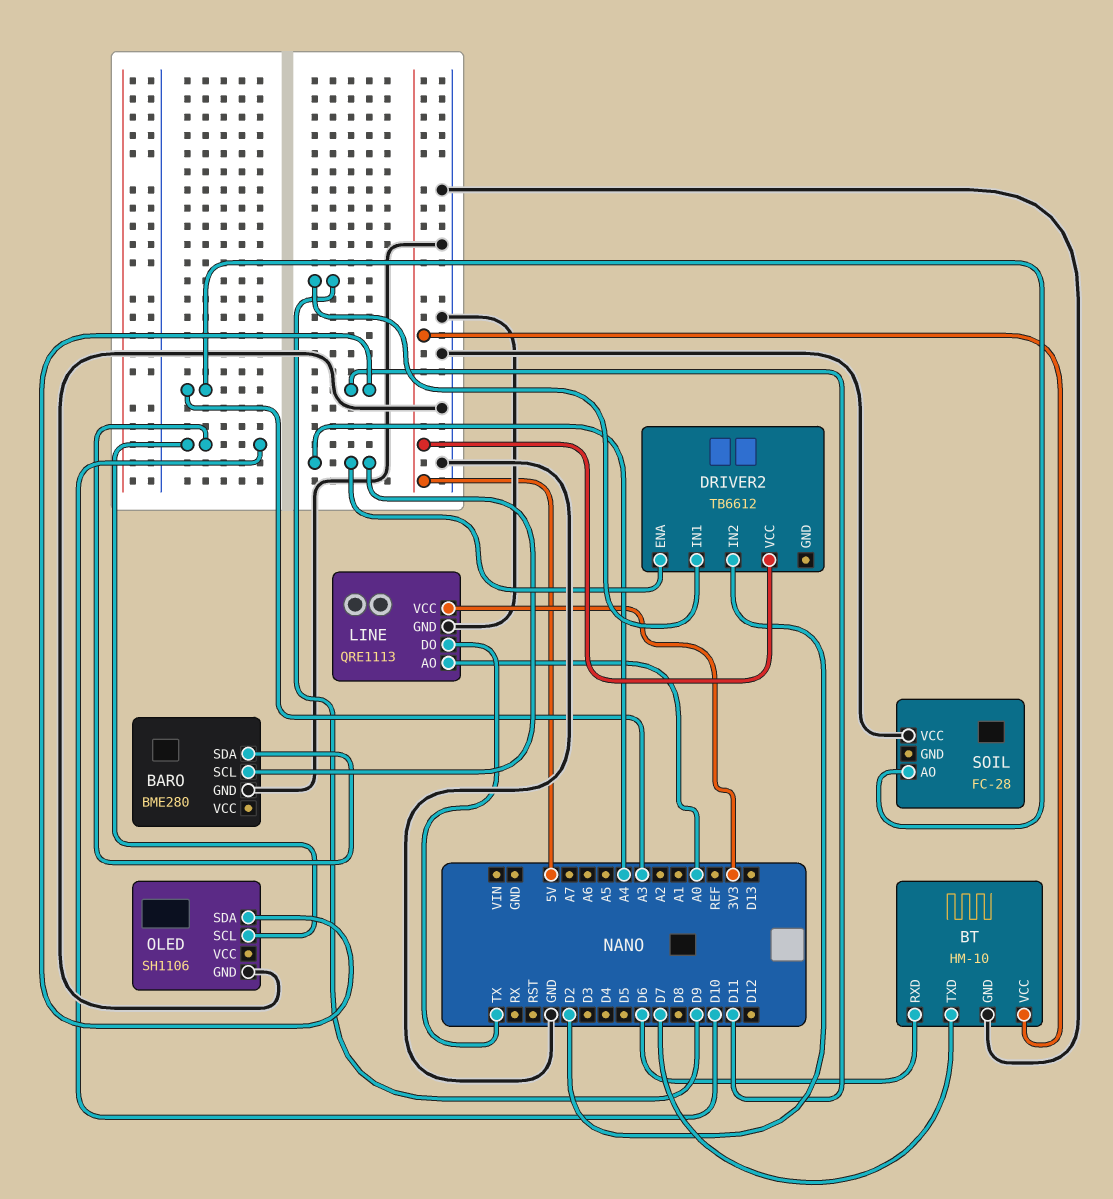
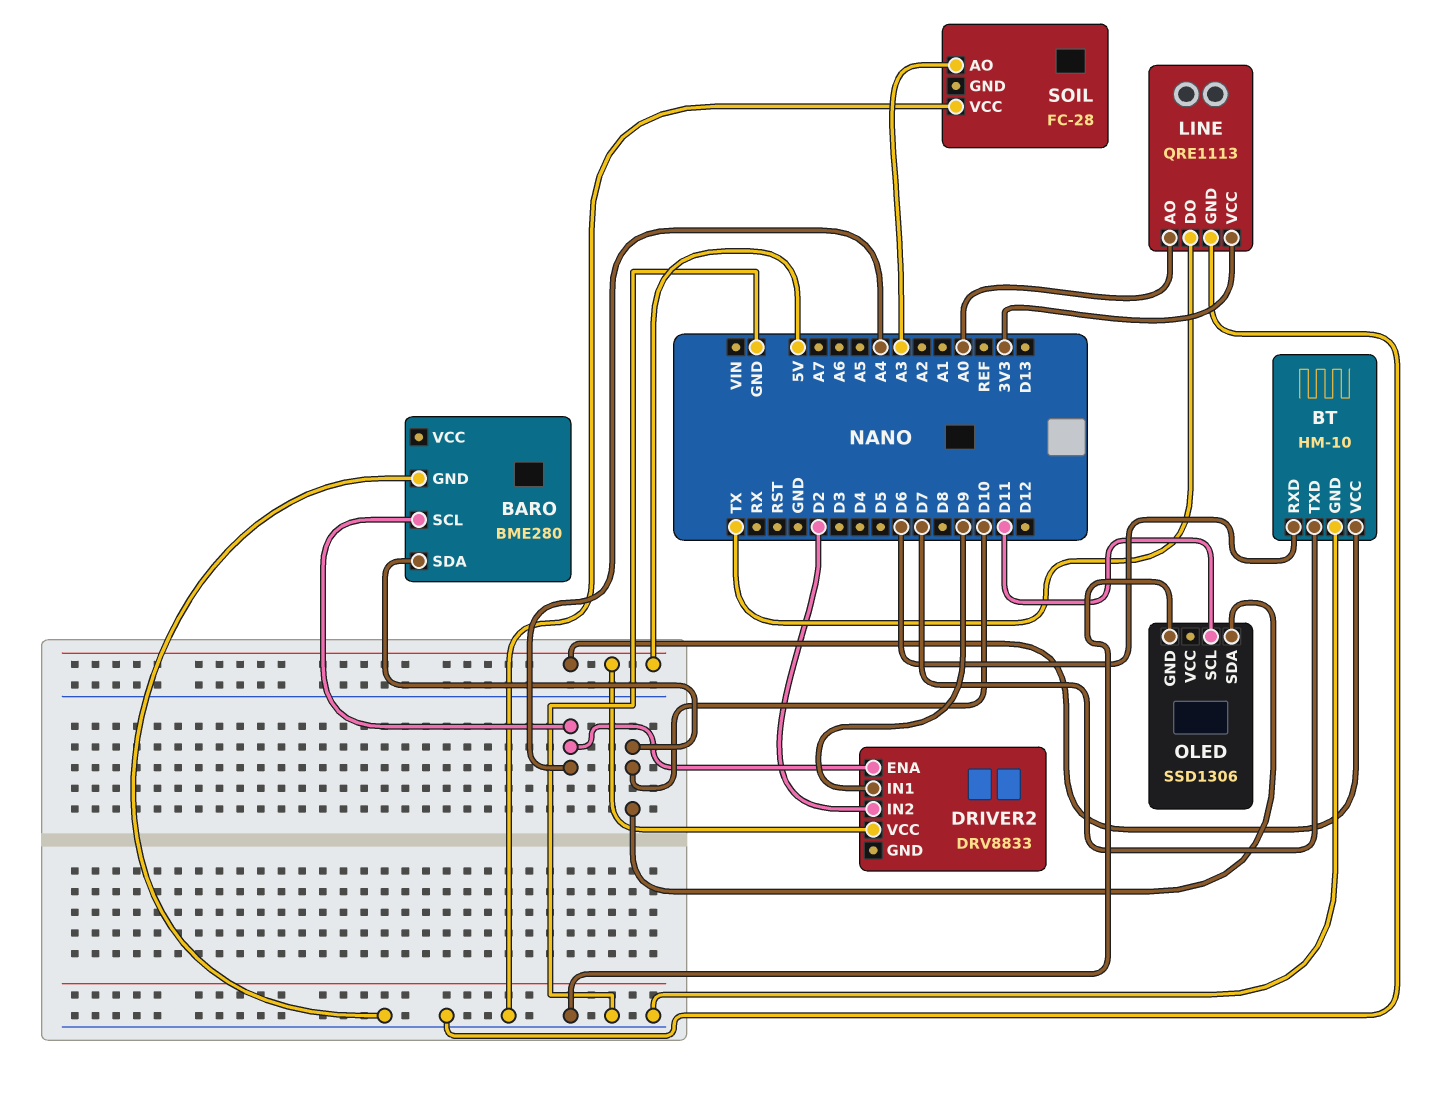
DRIVER2: TB6612 -> DRV8833
OLED: SH1106 -> SSD1306
OLED pin SCL: D10 -> D11
OLED pin SDA: D11 -> D10

